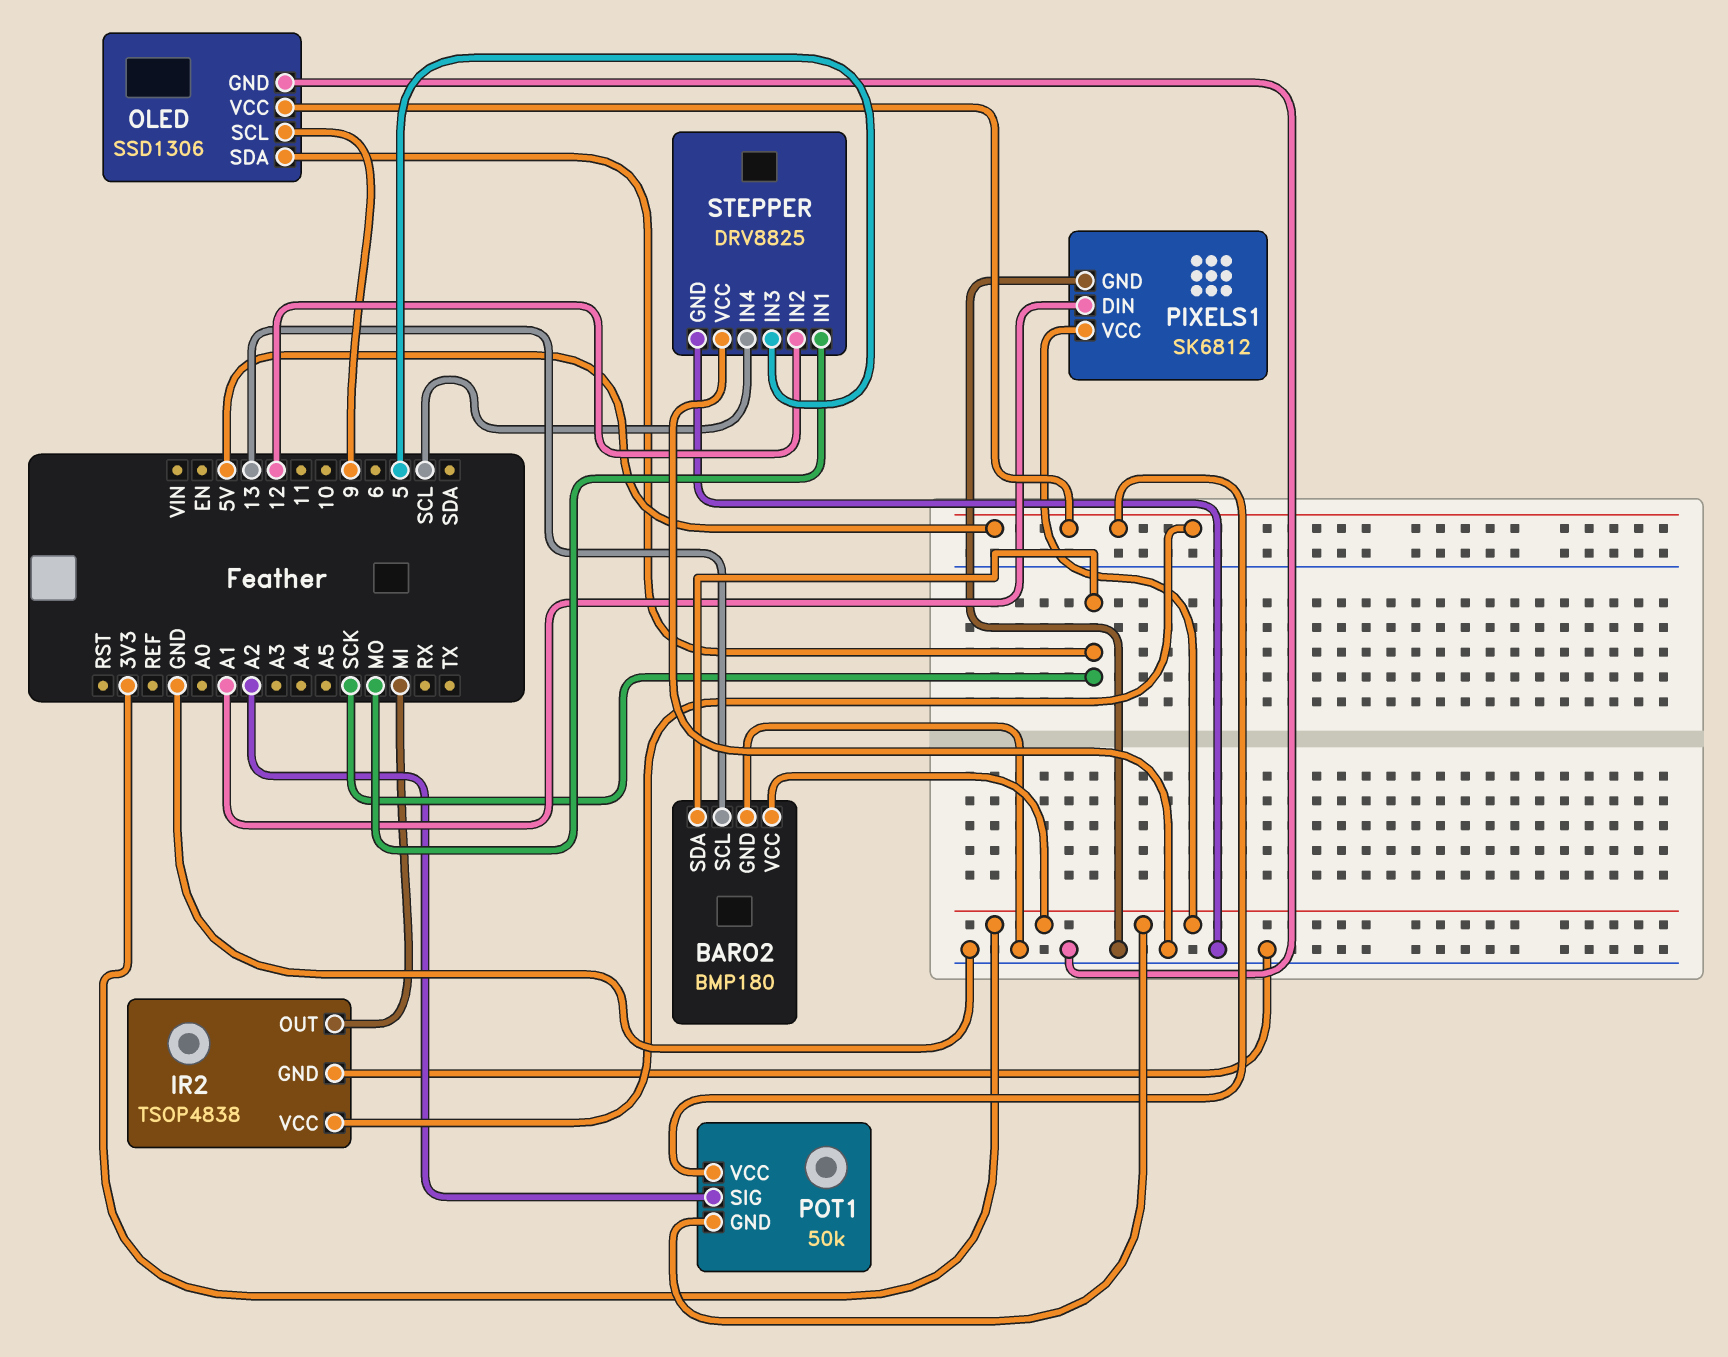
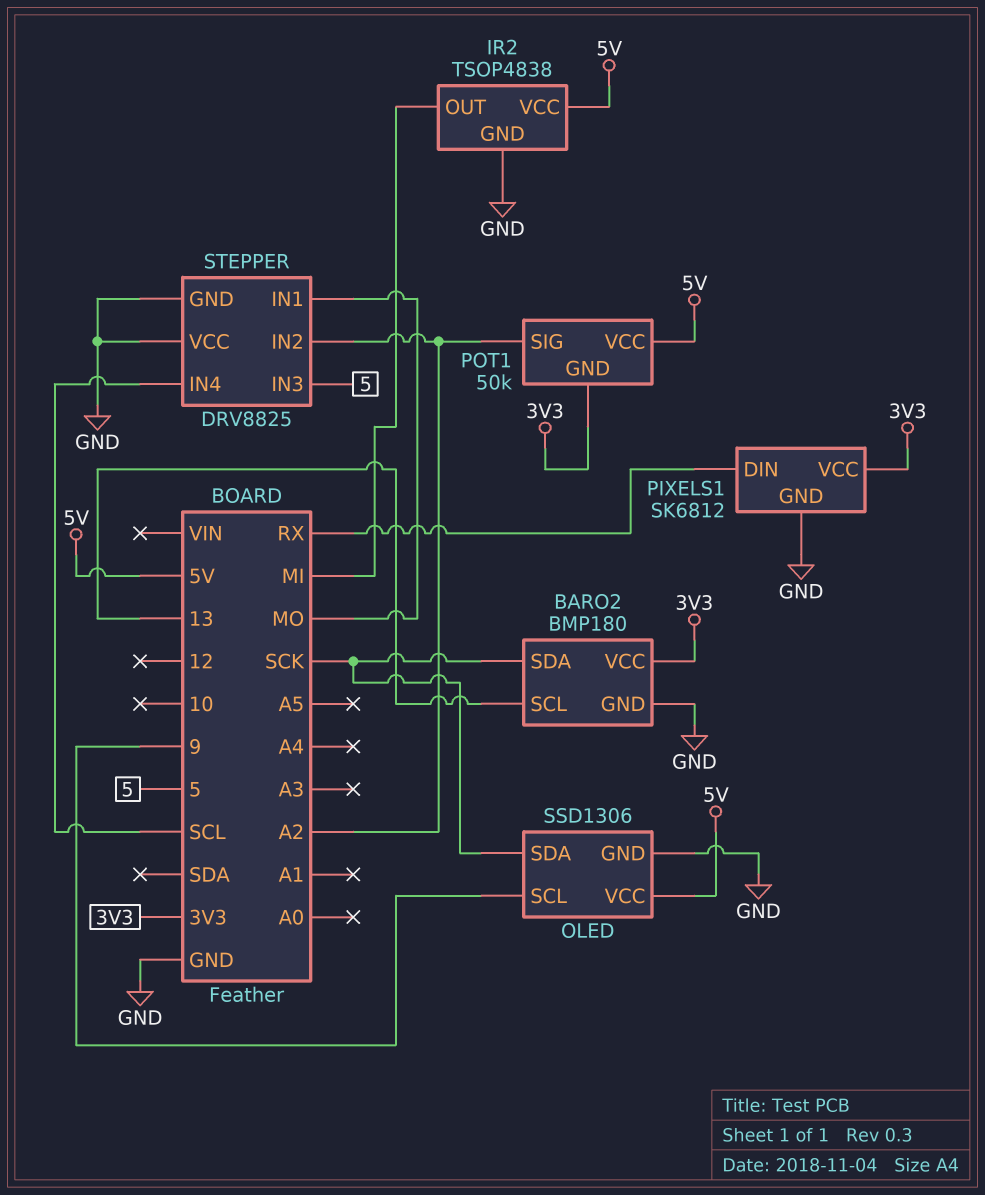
PIXELS1 pin DIN: A1 -> RX
STEPPER pin IN2: 12 -> A2

